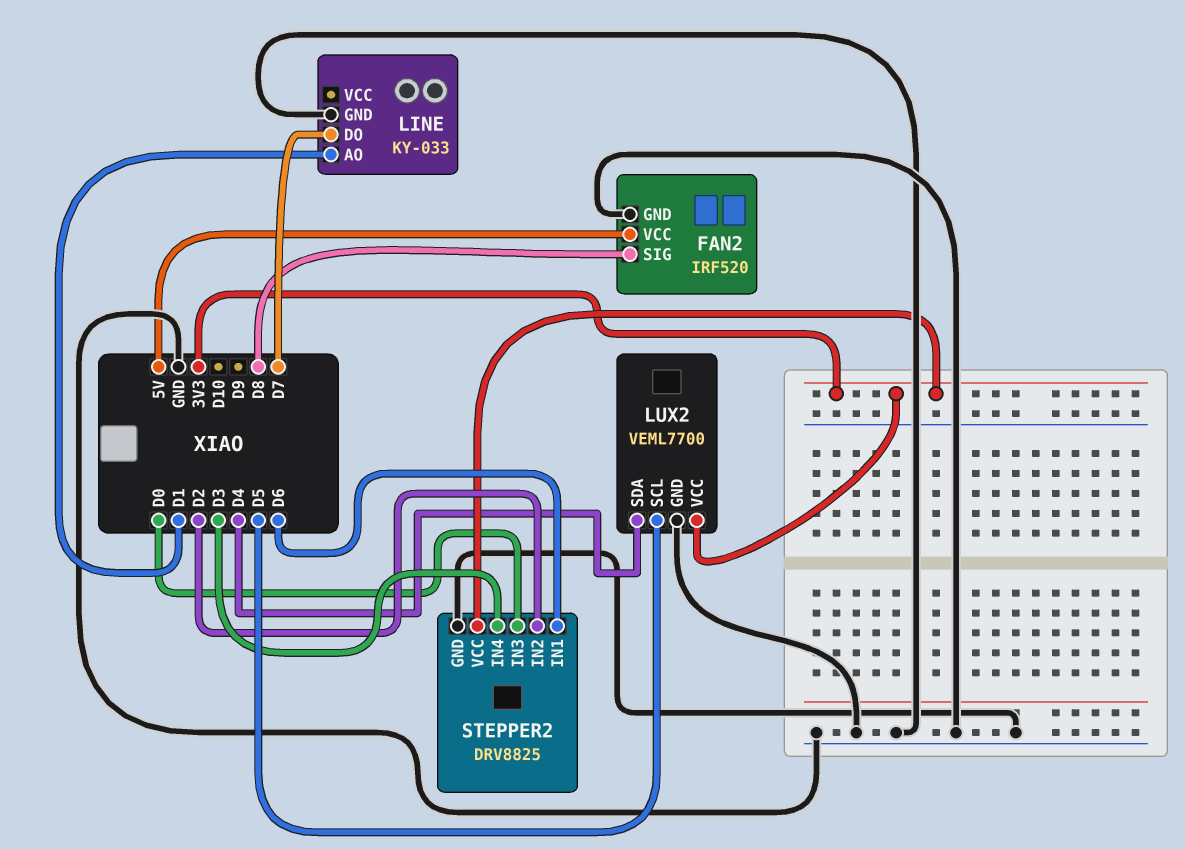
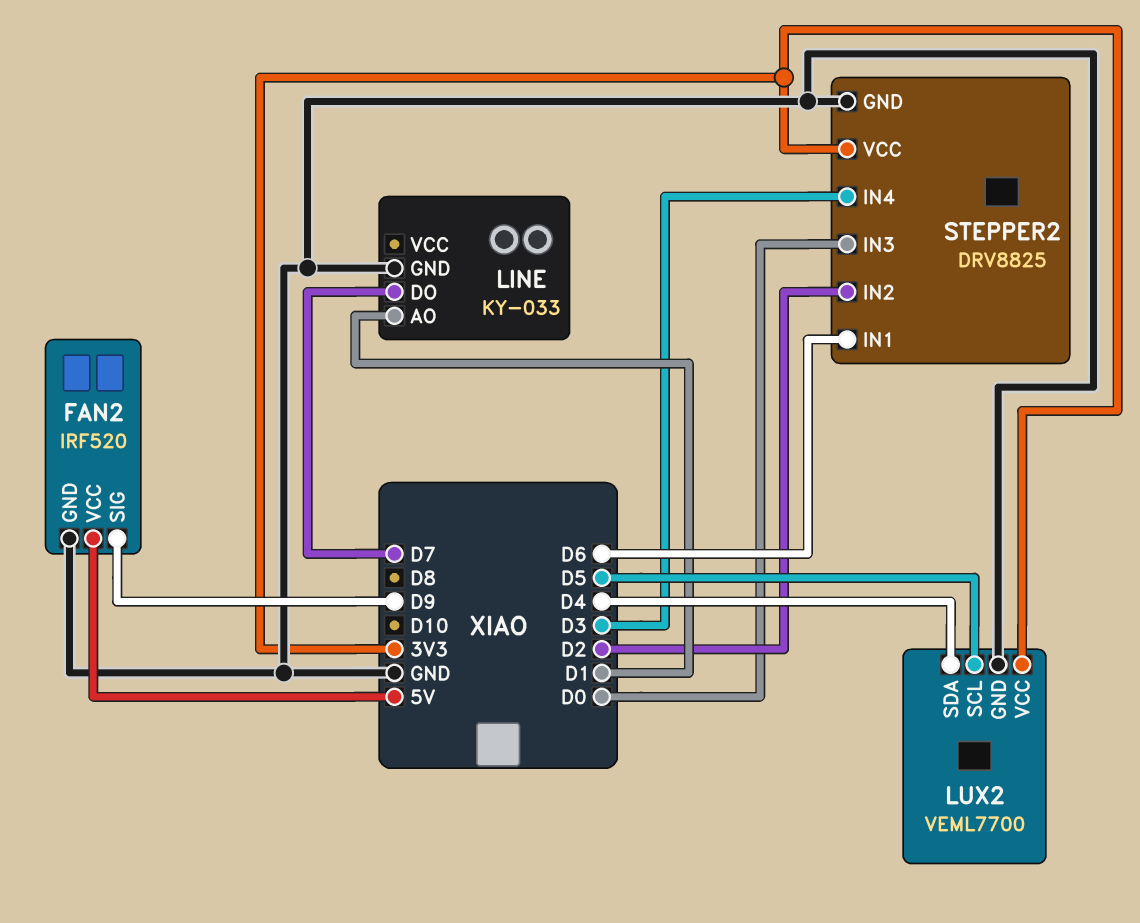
FAN2 pin SIG: D8 -> D9

